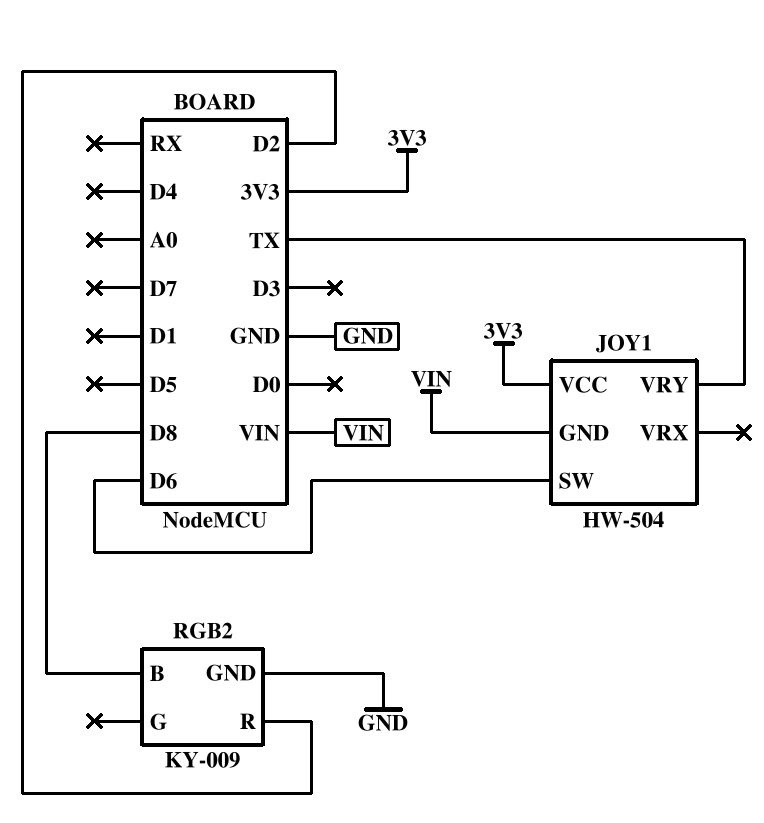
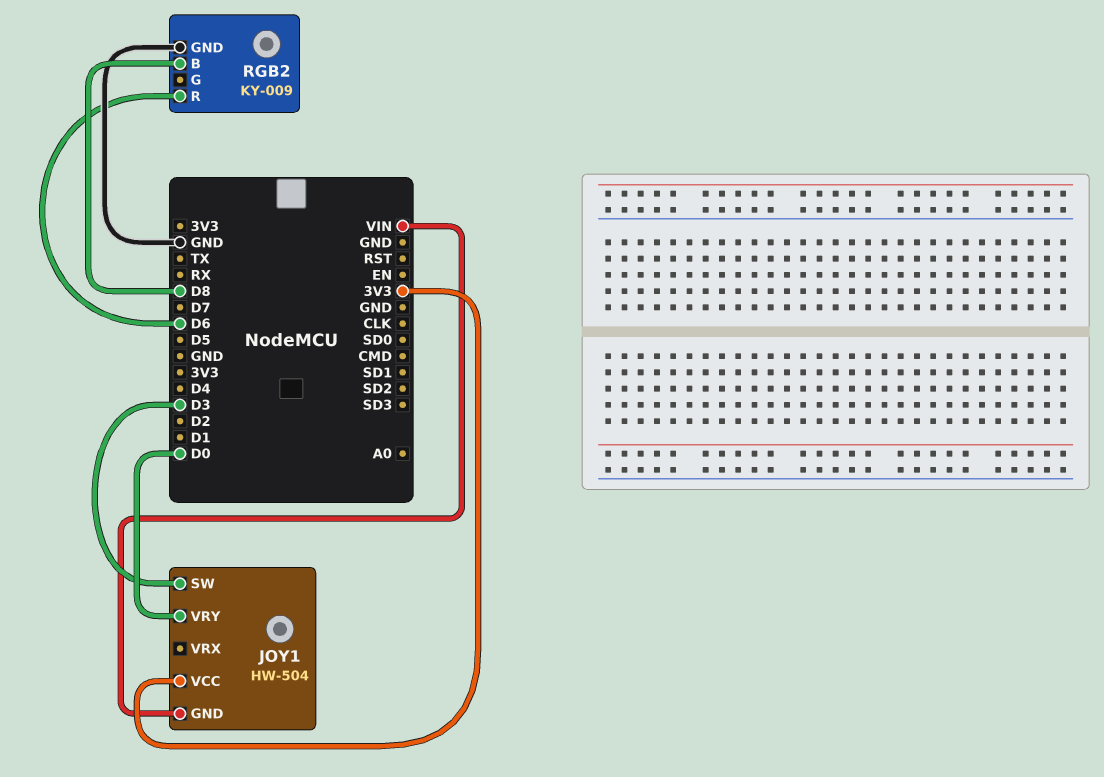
JOY1 pin SW: D6 -> D3
JOY1 pin VRY: TX -> D0
RGB2 pin R: D2 -> D6

